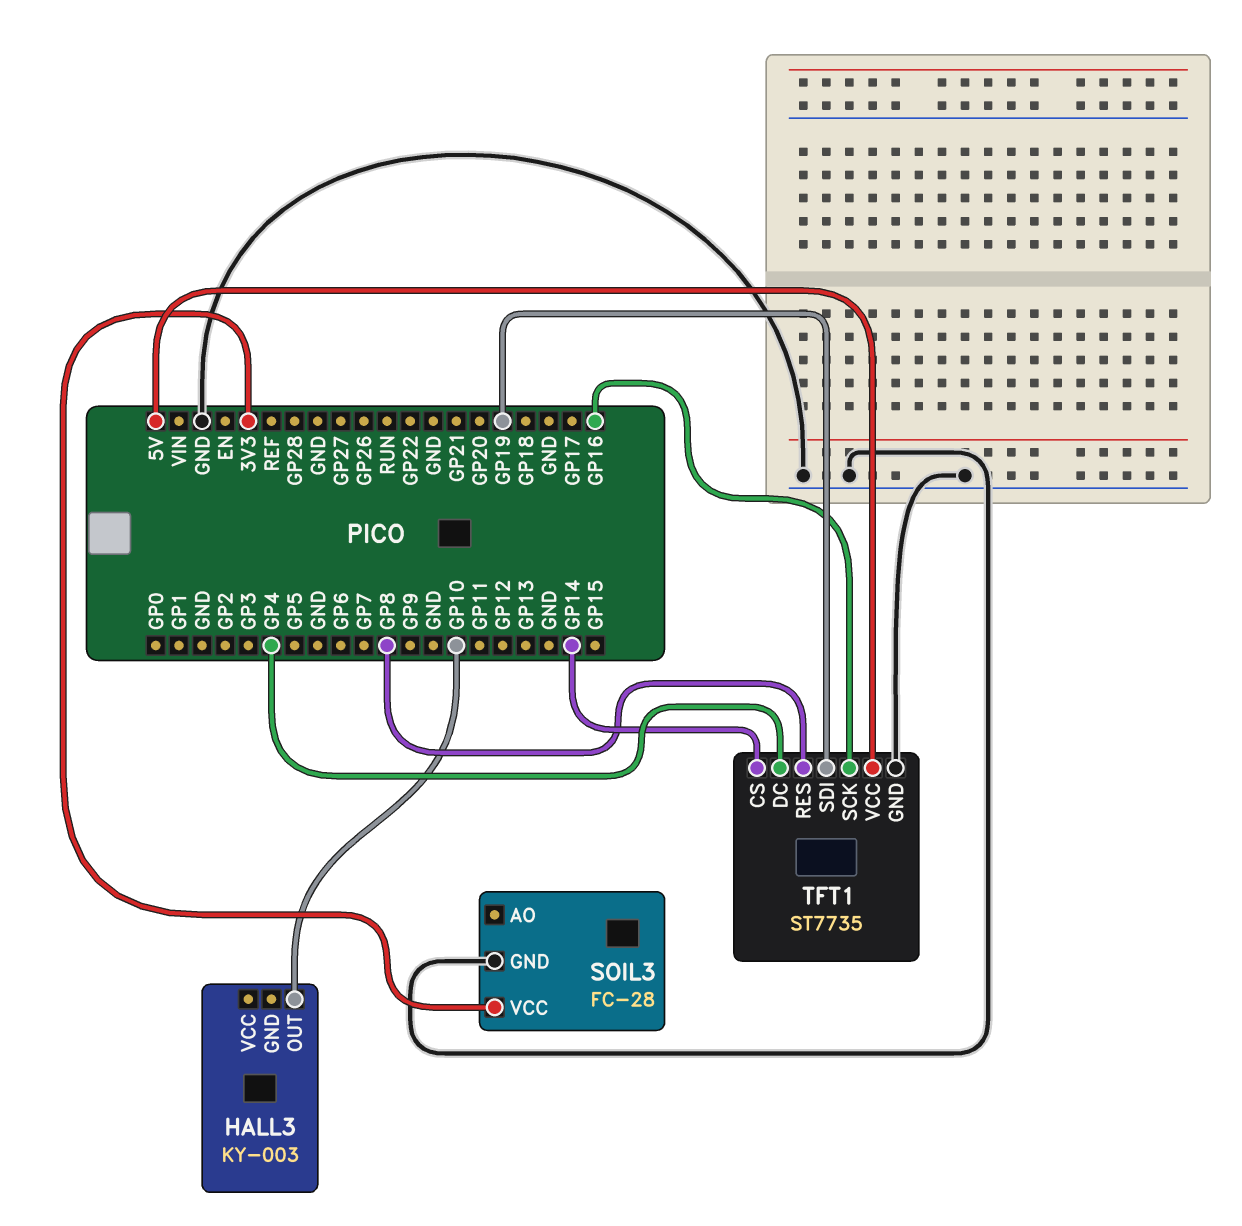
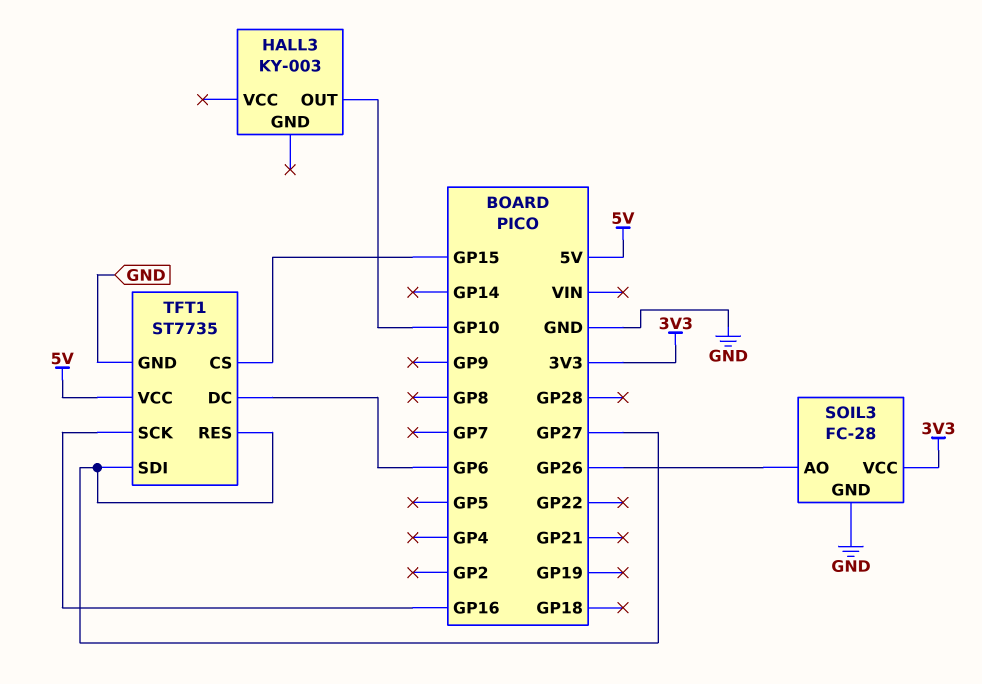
SOIL3 pin AO: none -> GP26
TFT1 pin CS: GP14 -> GP15
TFT1 pin DC: GP4 -> GP6
TFT1 pin RES: GP8 -> GP27
TFT1 pin SDI: GP19 -> GP27

